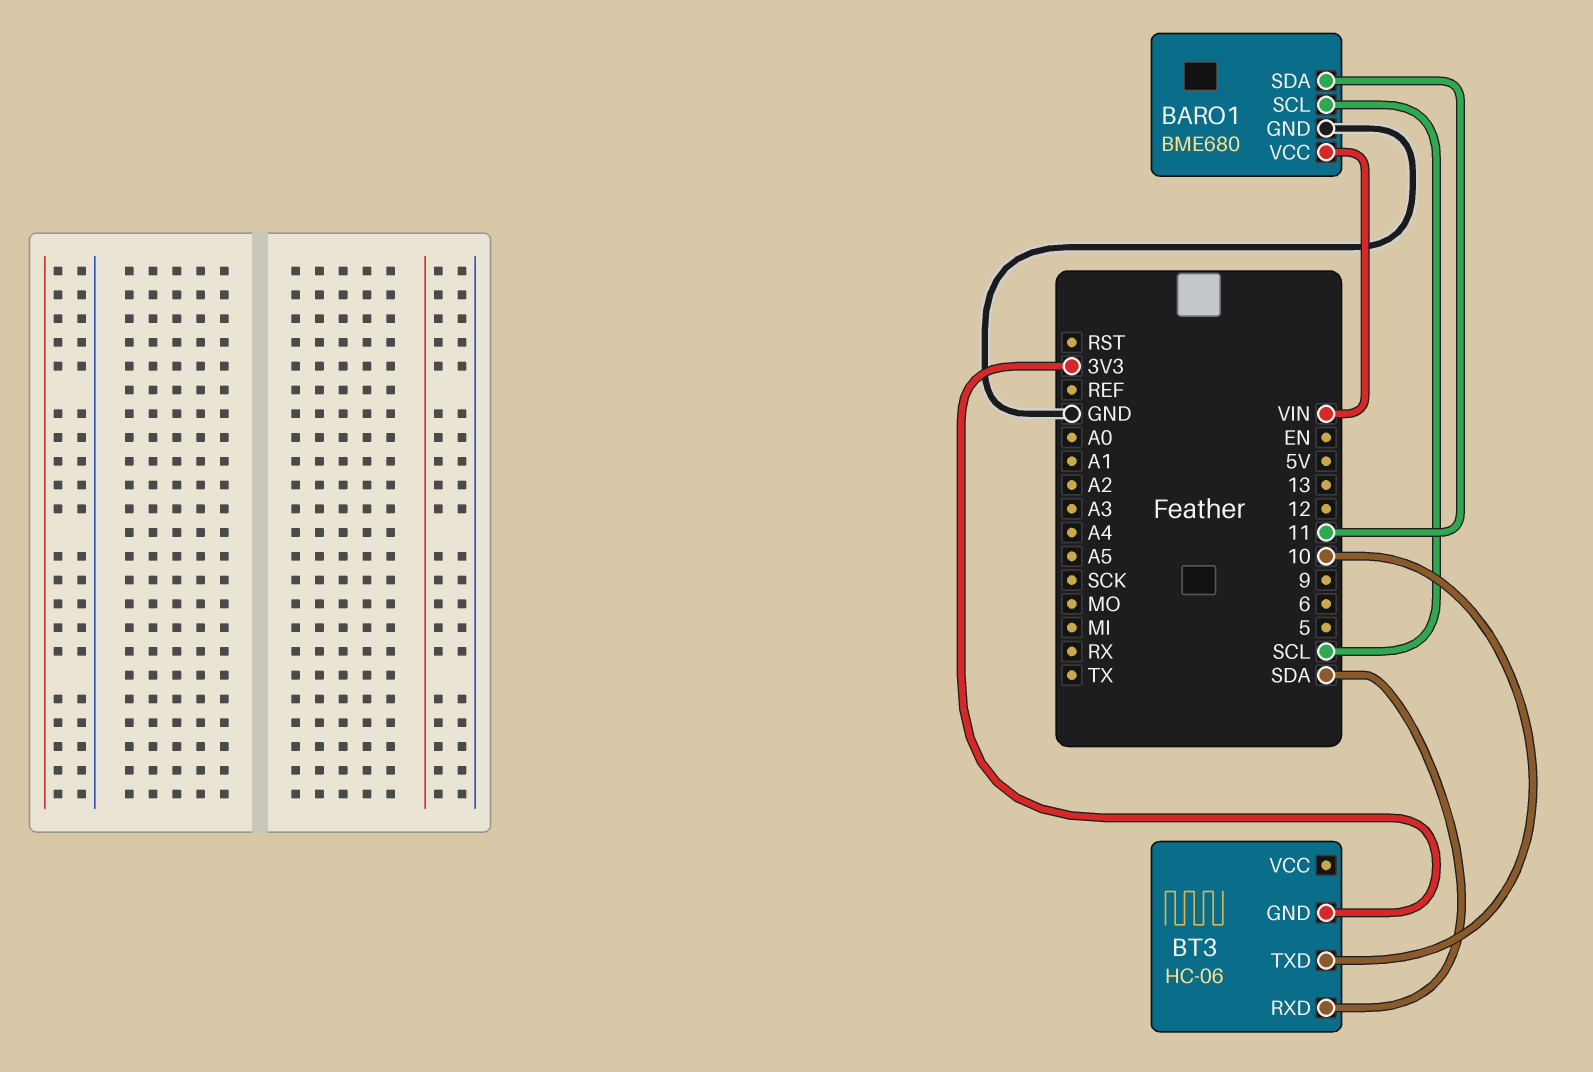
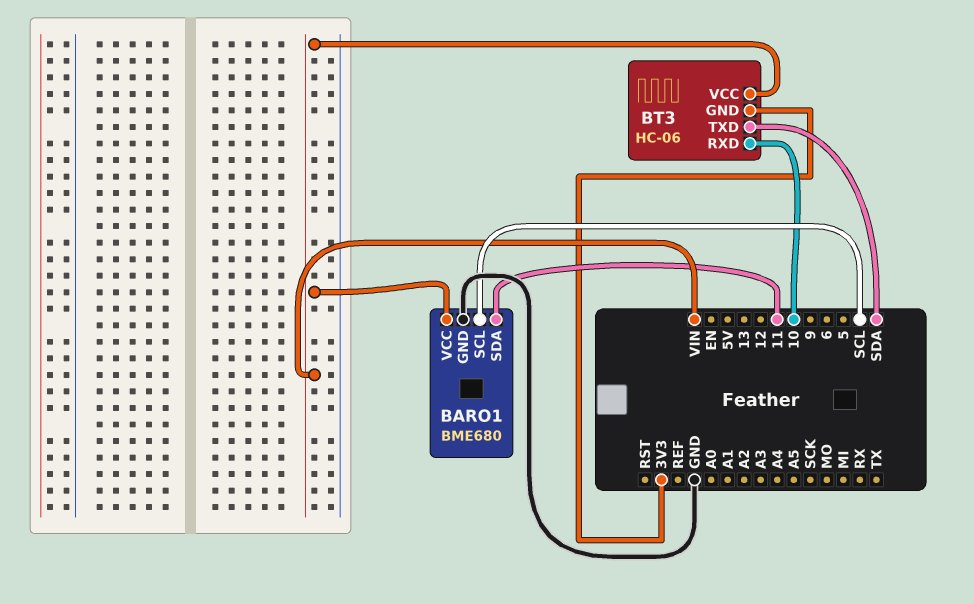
BT3 pin RXD: SDA -> 10
BT3 pin TXD: 10 -> SDA
BT3 pin VCC: none -> VIN

